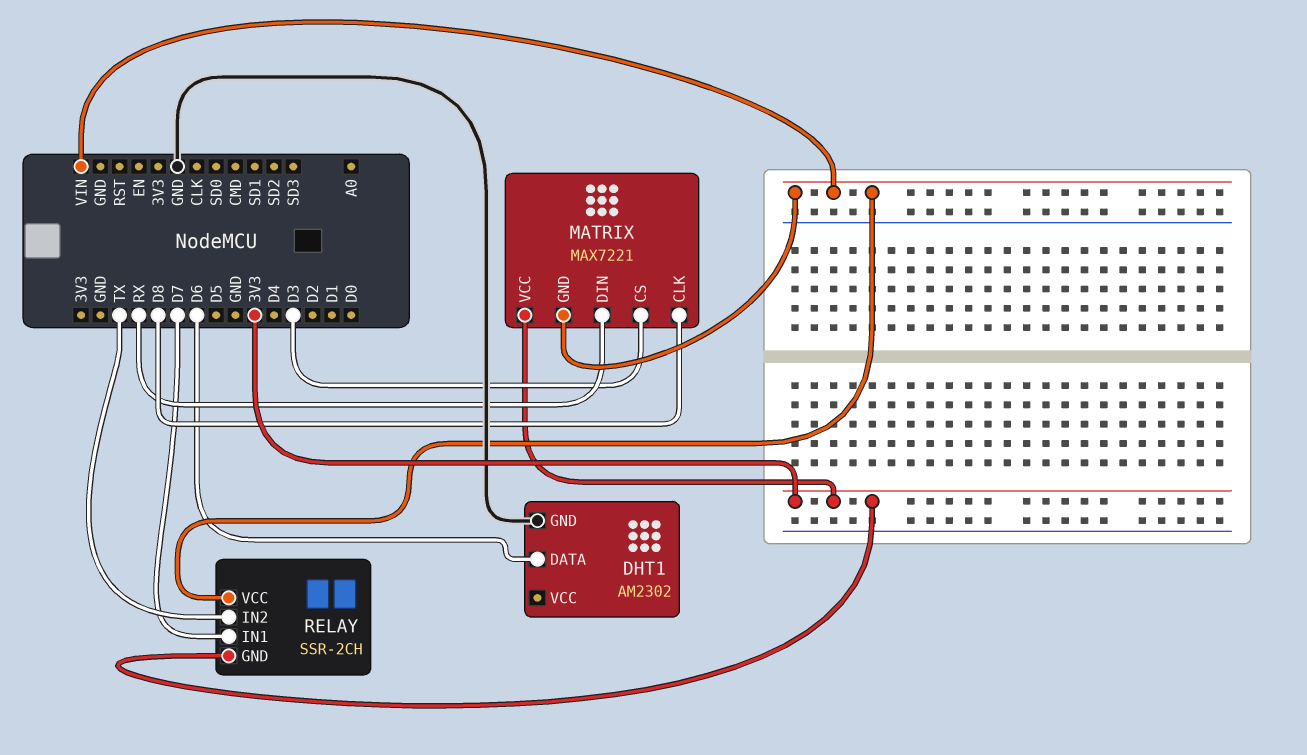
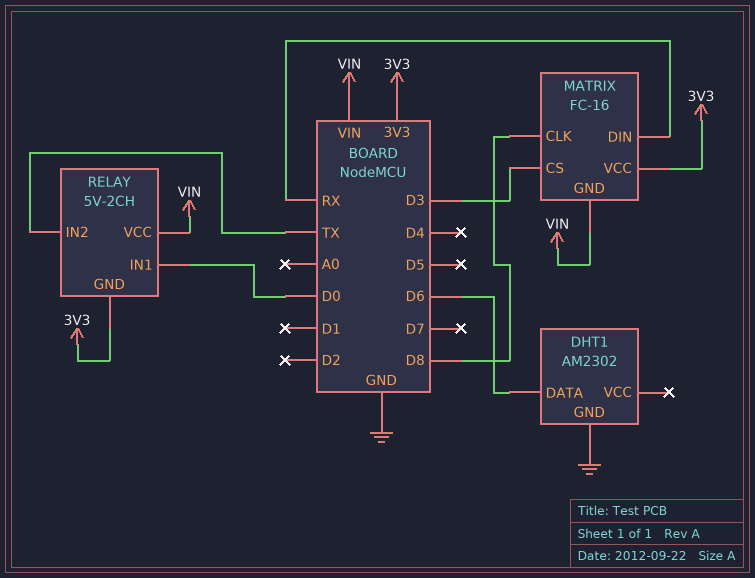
MATRIX: MAX7221 -> FC-16
RELAY: SSR-2CH -> 5V-2CH
RELAY pin IN1: D7 -> D0

